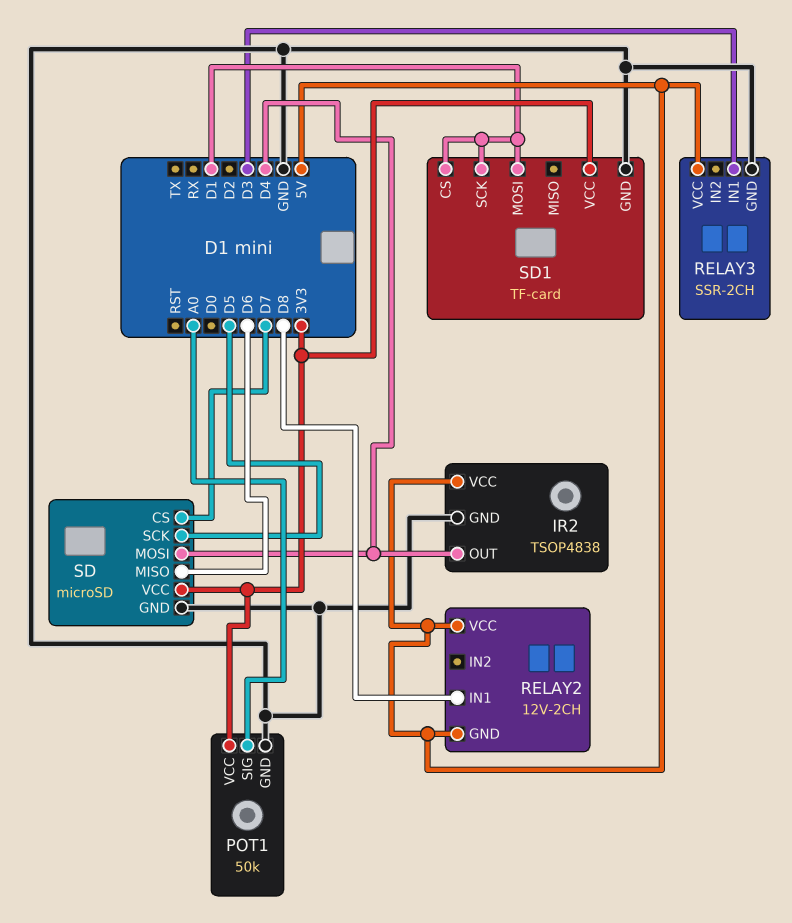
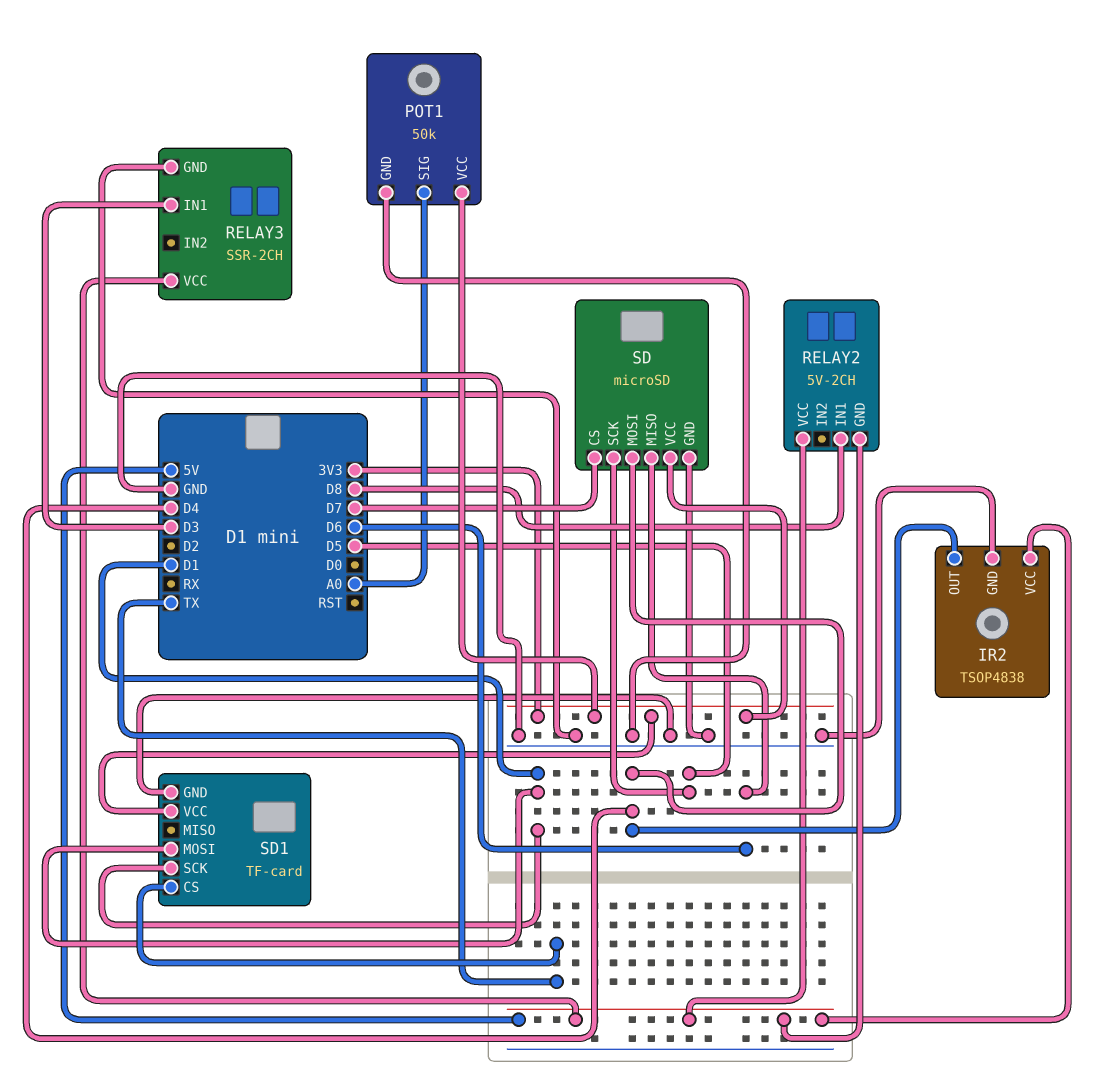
RELAY2: 12V-2CH -> 5V-2CH
SD1 pin CS: D1 -> TX

